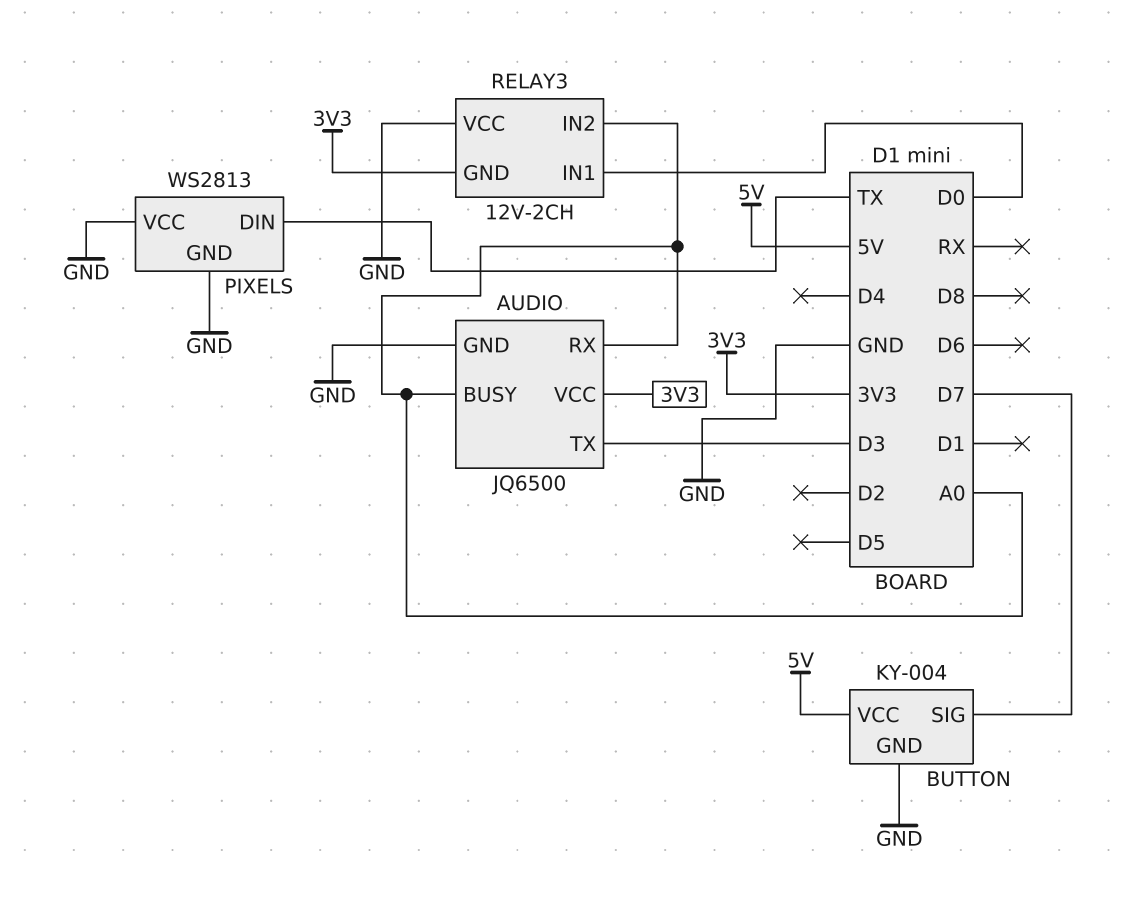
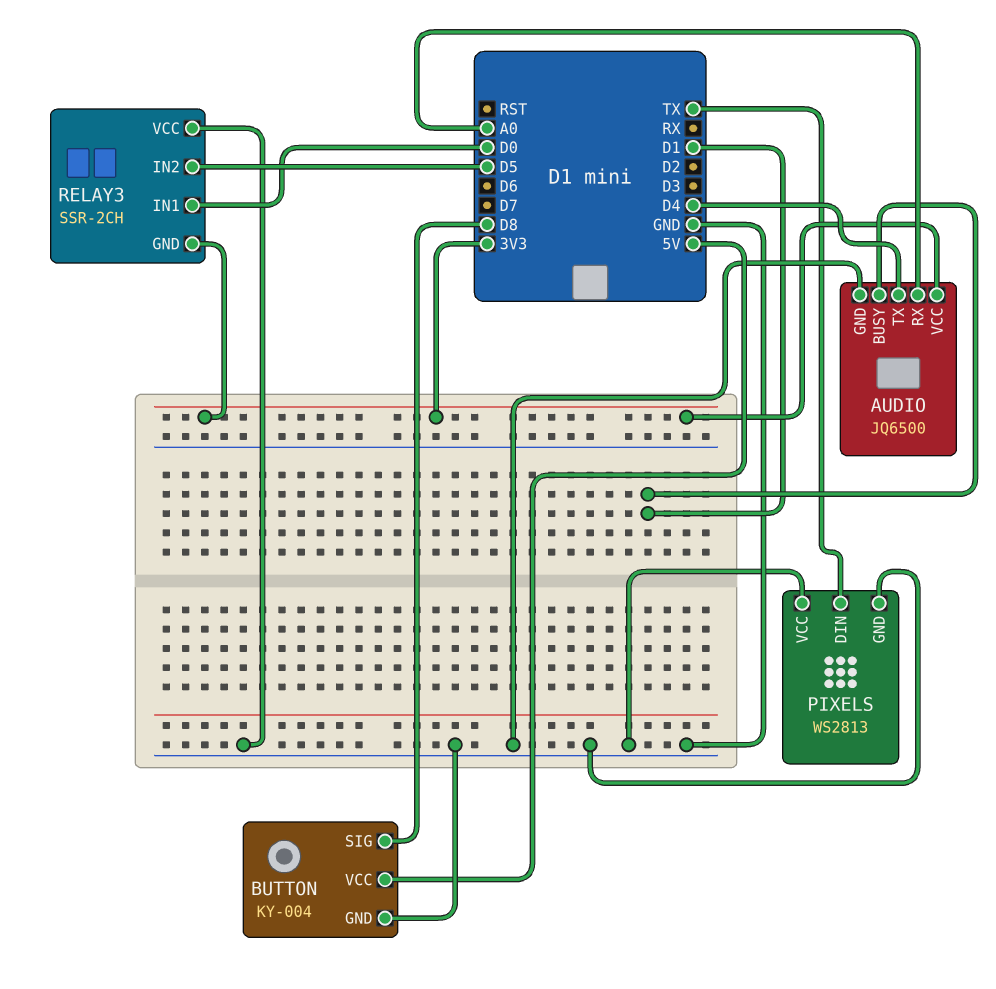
AUDIO pin BUSY: A0 -> D1
AUDIO pin TX: D3 -> D4
BUTTON pin SIG: D7 -> D8
RELAY3: 12V-2CH -> SSR-2CH
RELAY3 pin IN2: A0 -> D5

